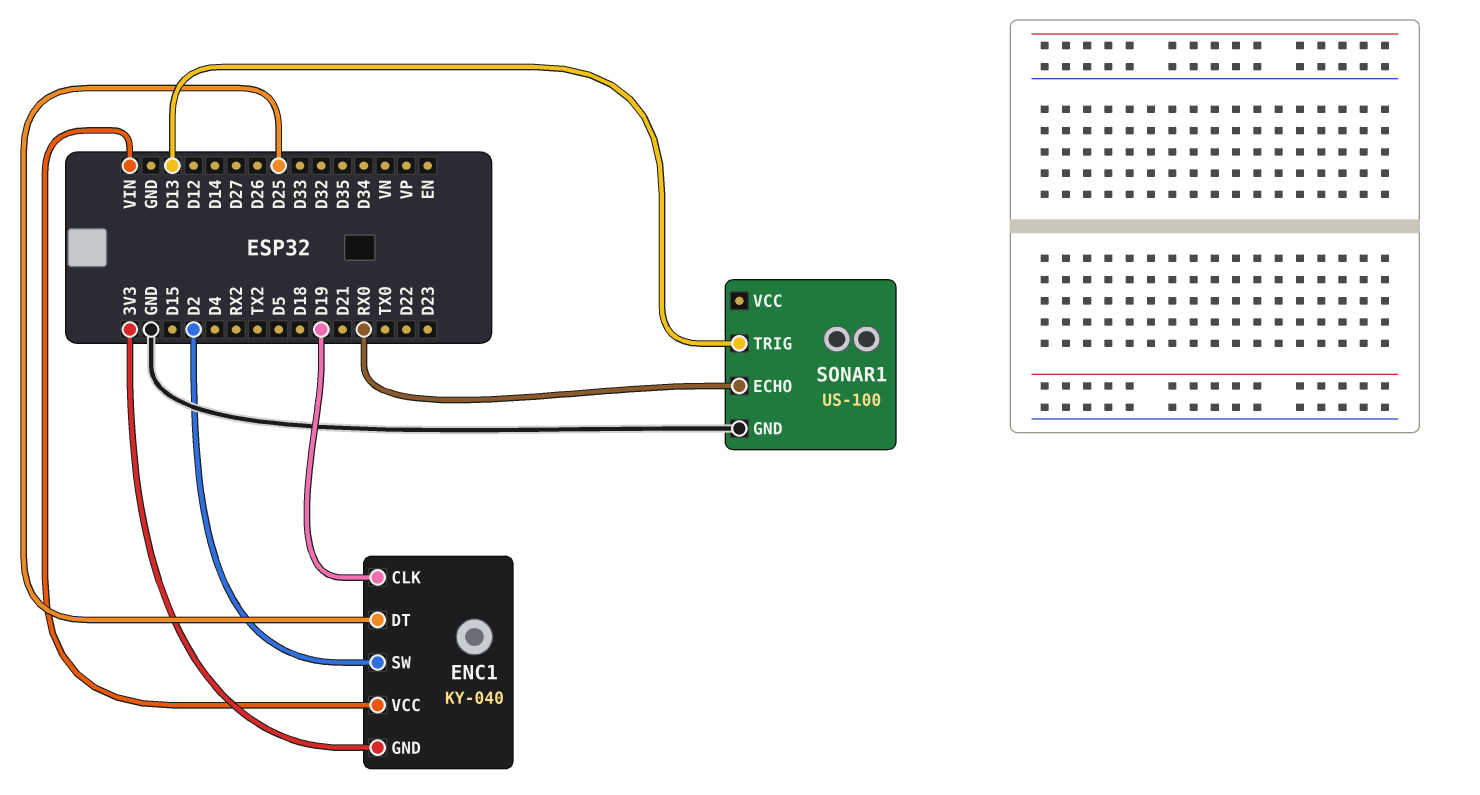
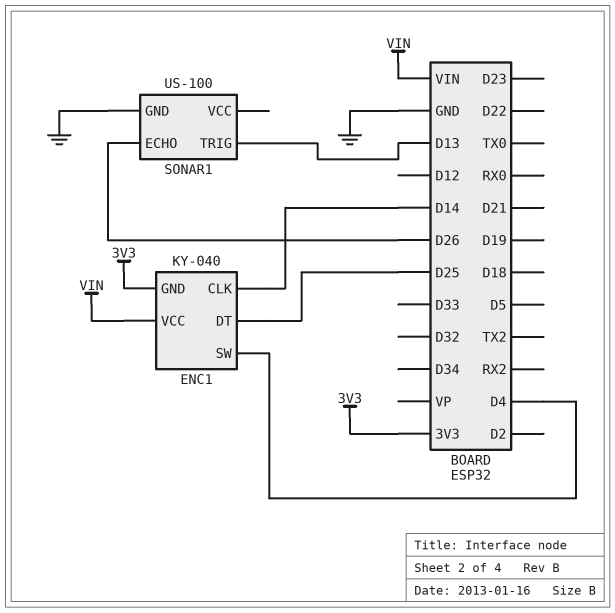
ENC1 pin CLK: D19 -> D14
ENC1 pin SW: D2 -> D4
SONAR1 pin ECHO: RX0 -> D26

